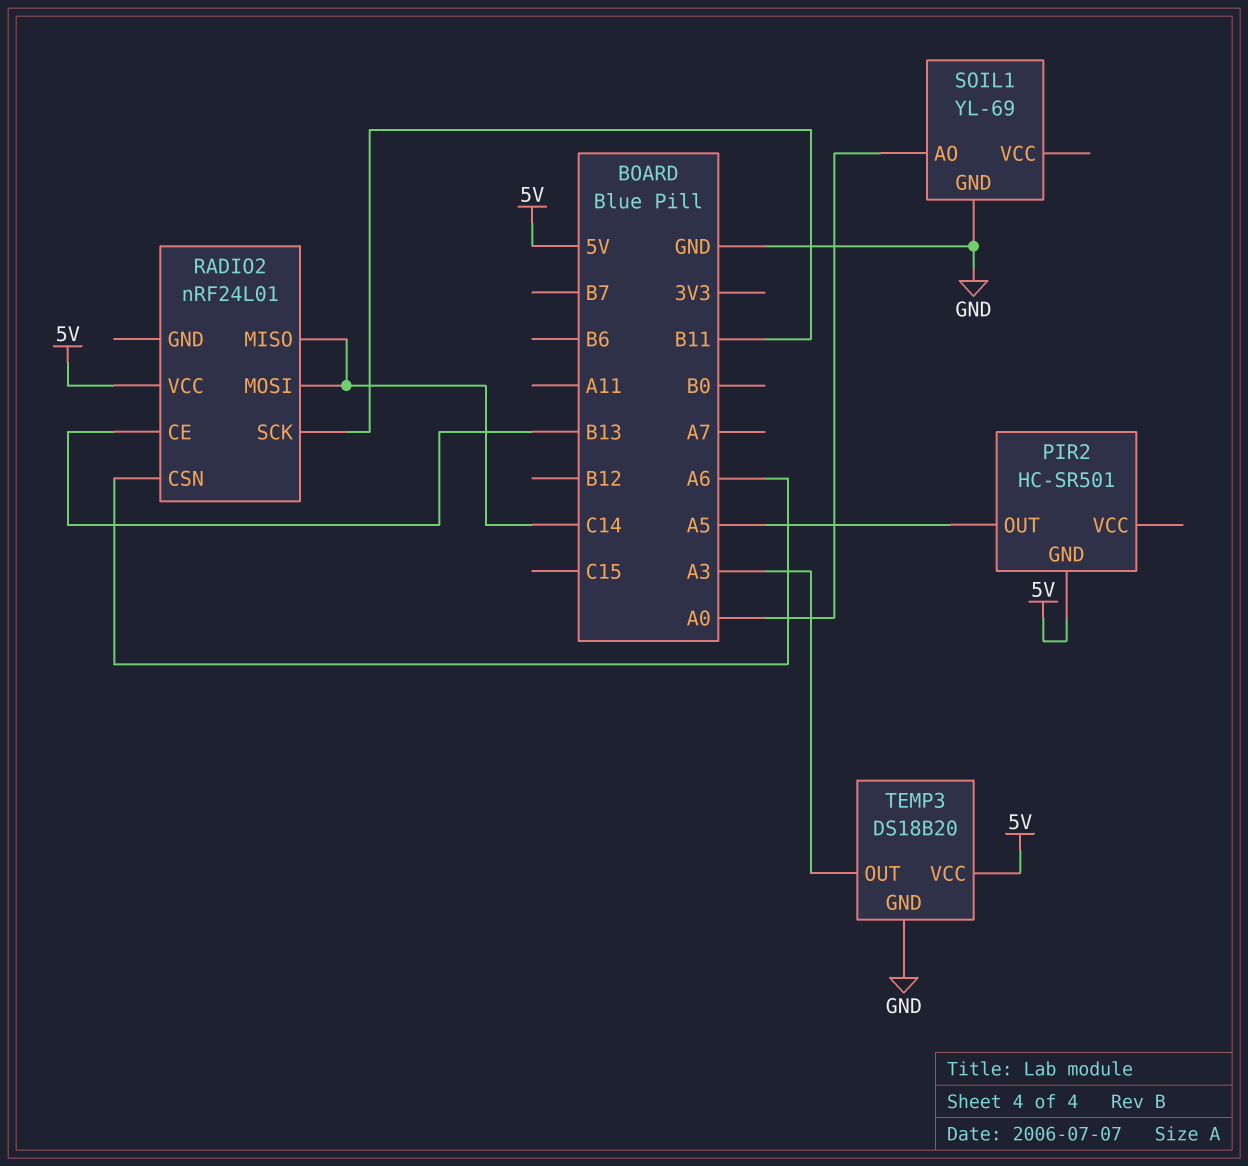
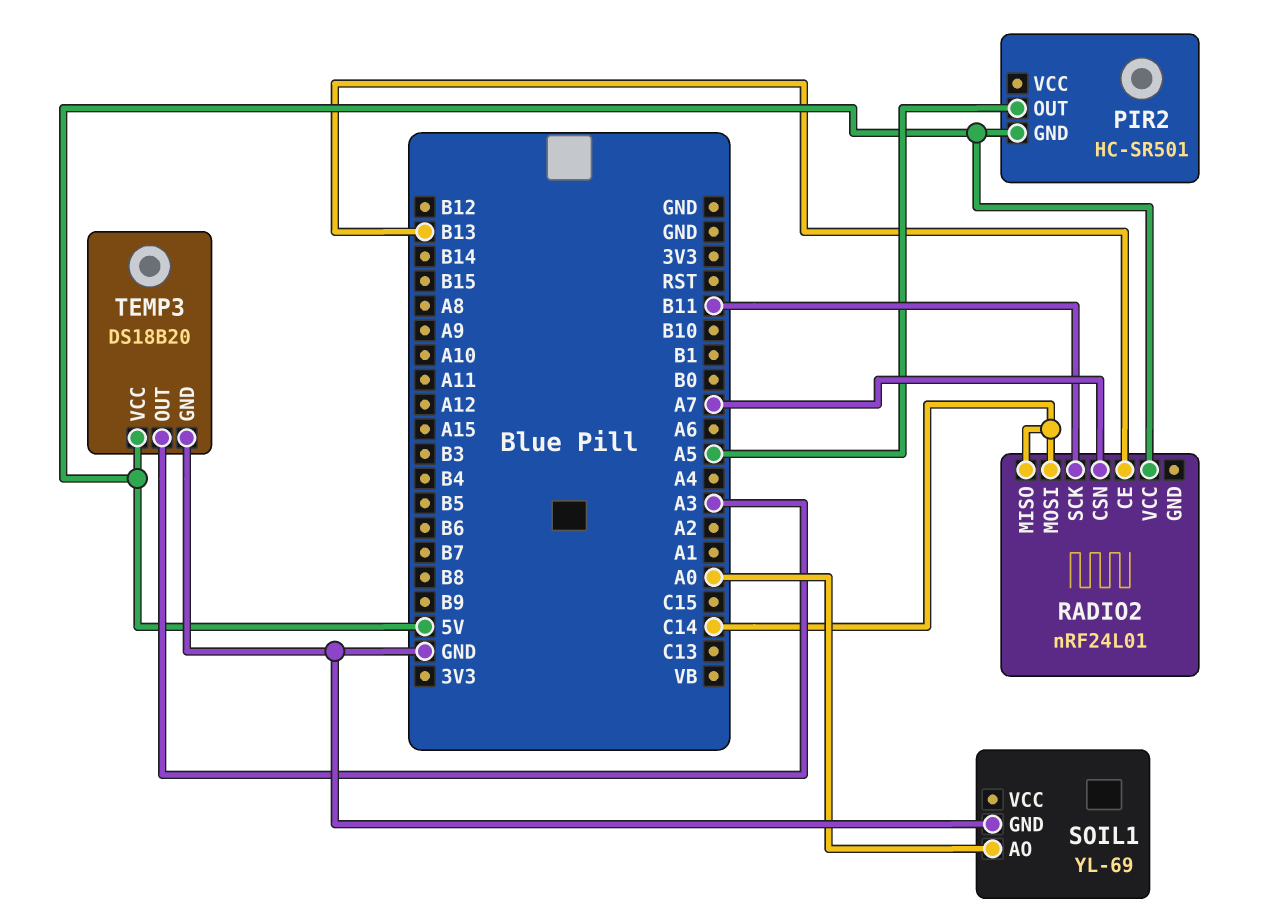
RADIO2 pin CSN: A6 -> A7

